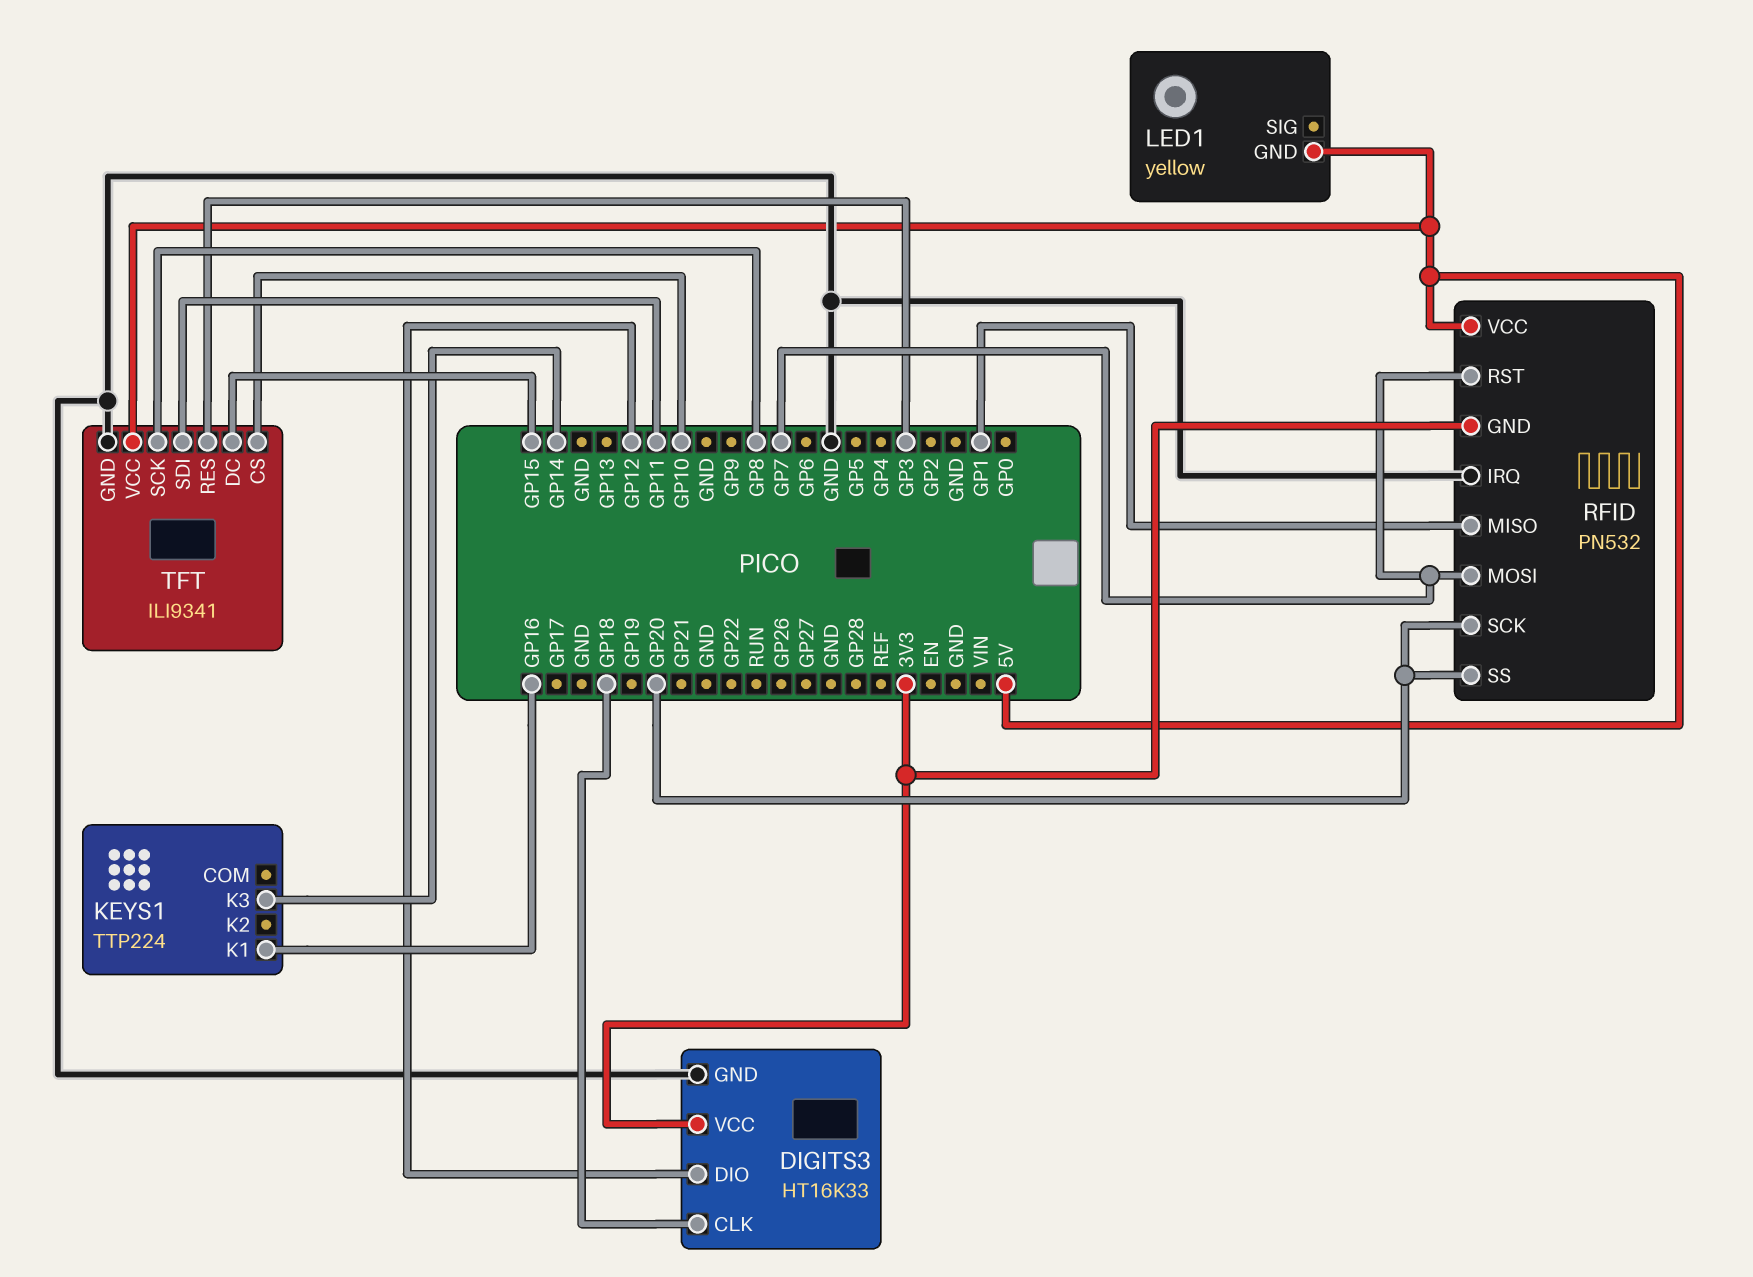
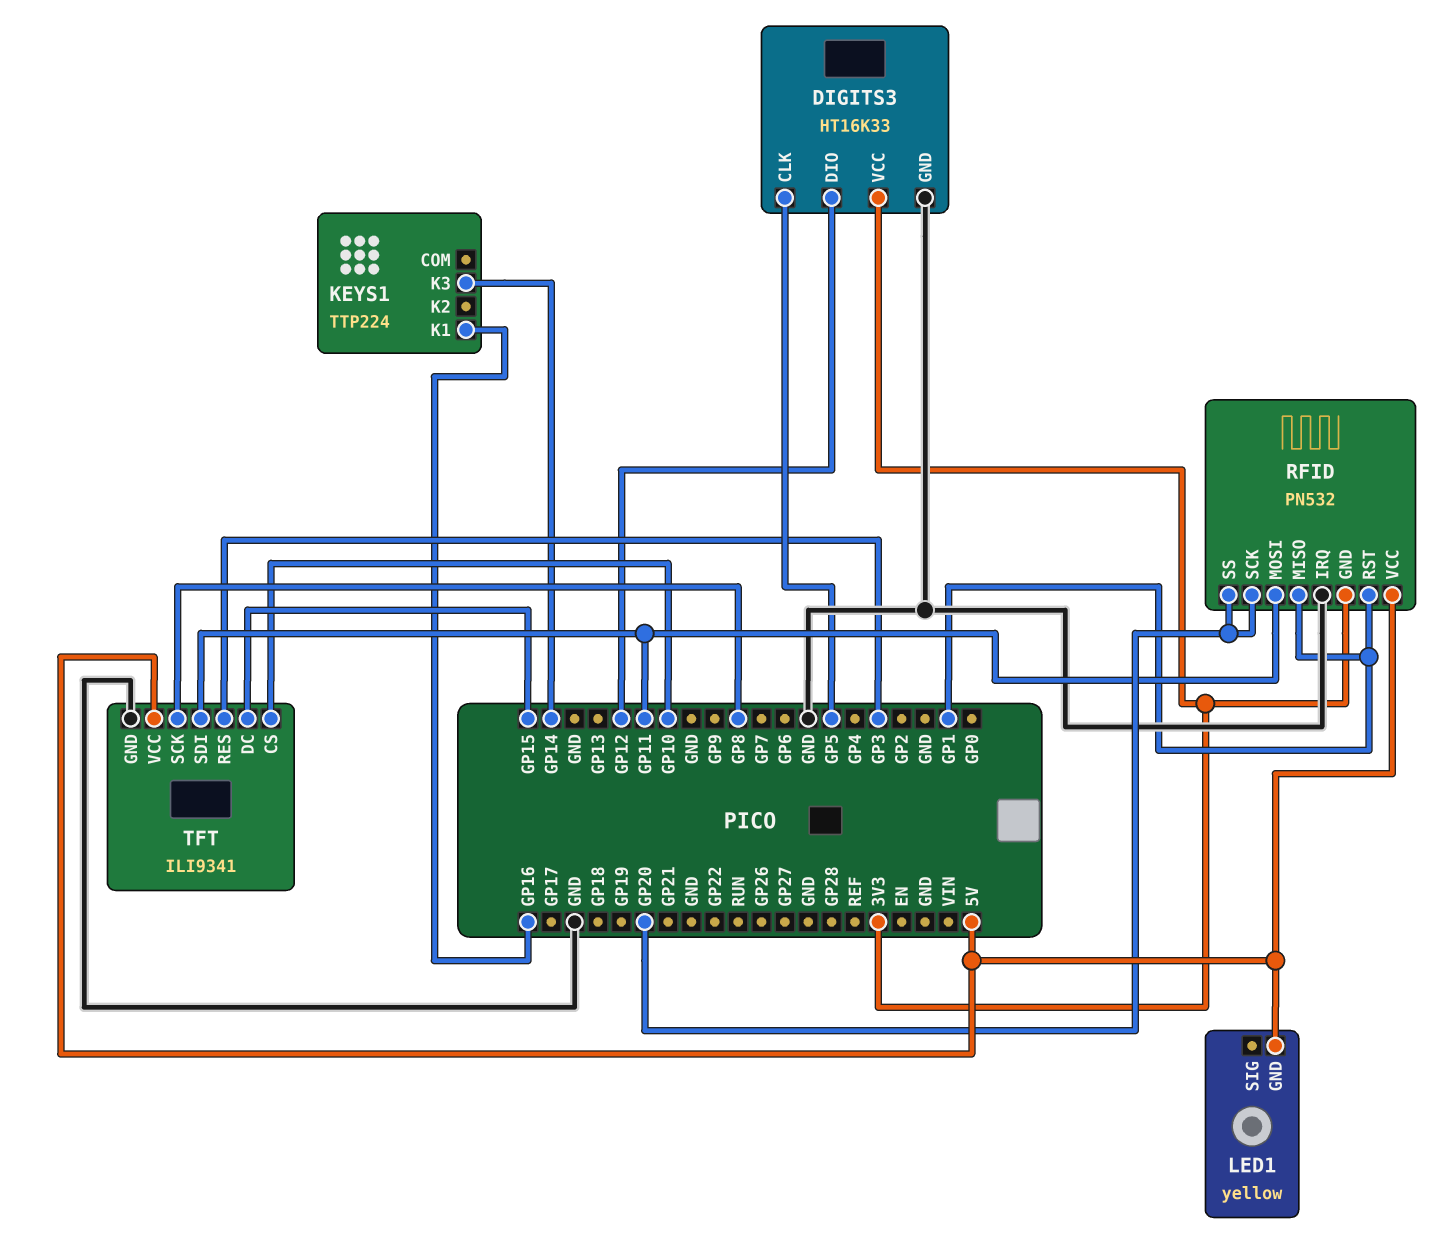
DIGITS3 pin CLK: GP18 -> GP5
RFID pin MOSI: GP7 -> GP11
RFID pin RST: GP7 -> GP1

